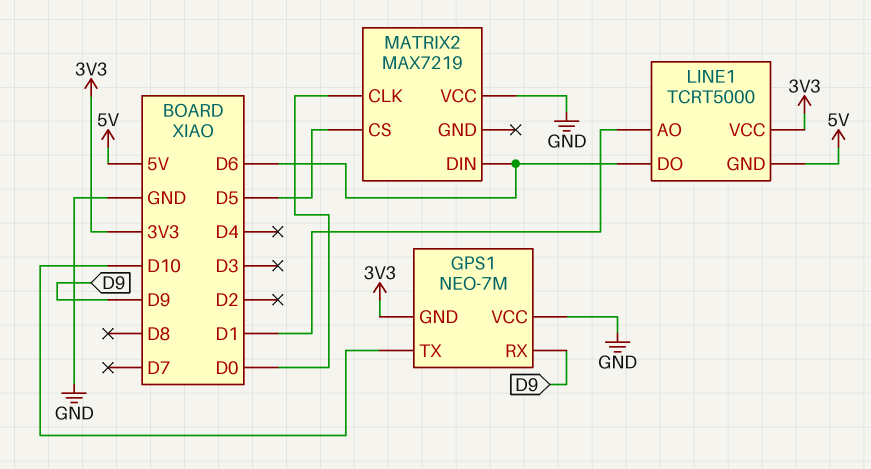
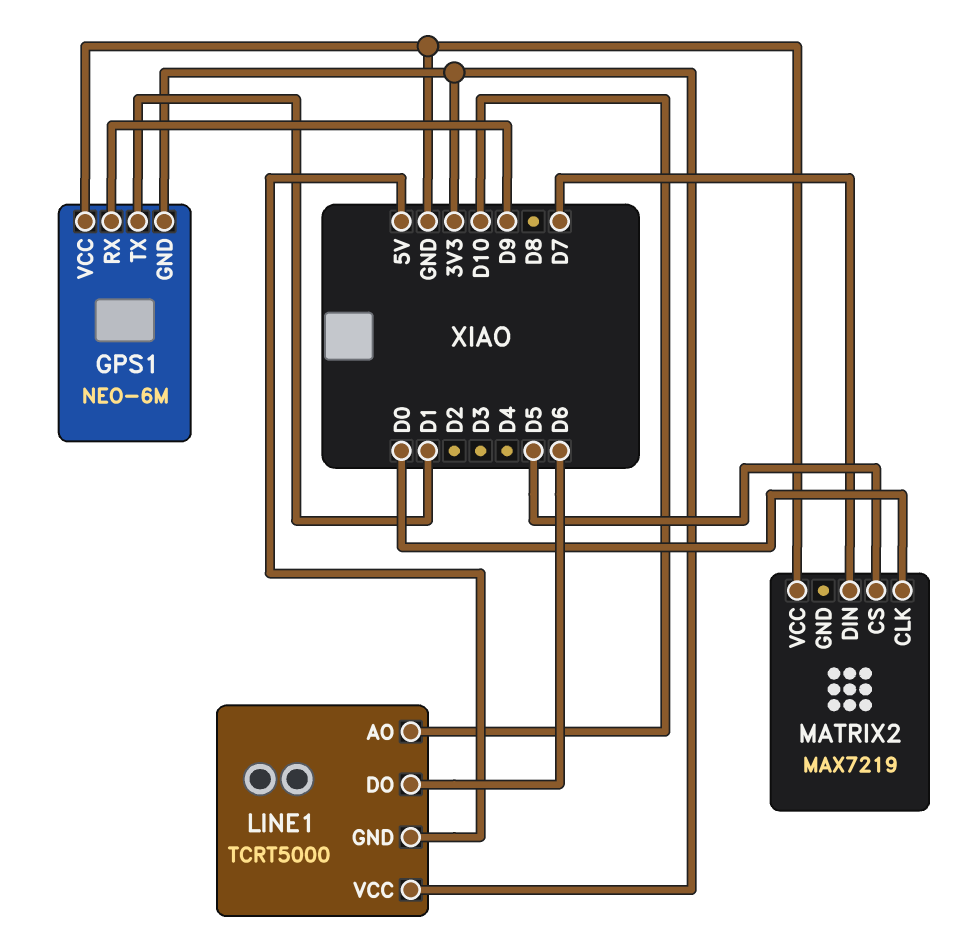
GPS1: NEO-7M -> NEO-6M
GPS1 pin TX: D10 -> D1
LINE1 pin AO: D1 -> D10
MATRIX2 pin DIN: D6 -> D7

